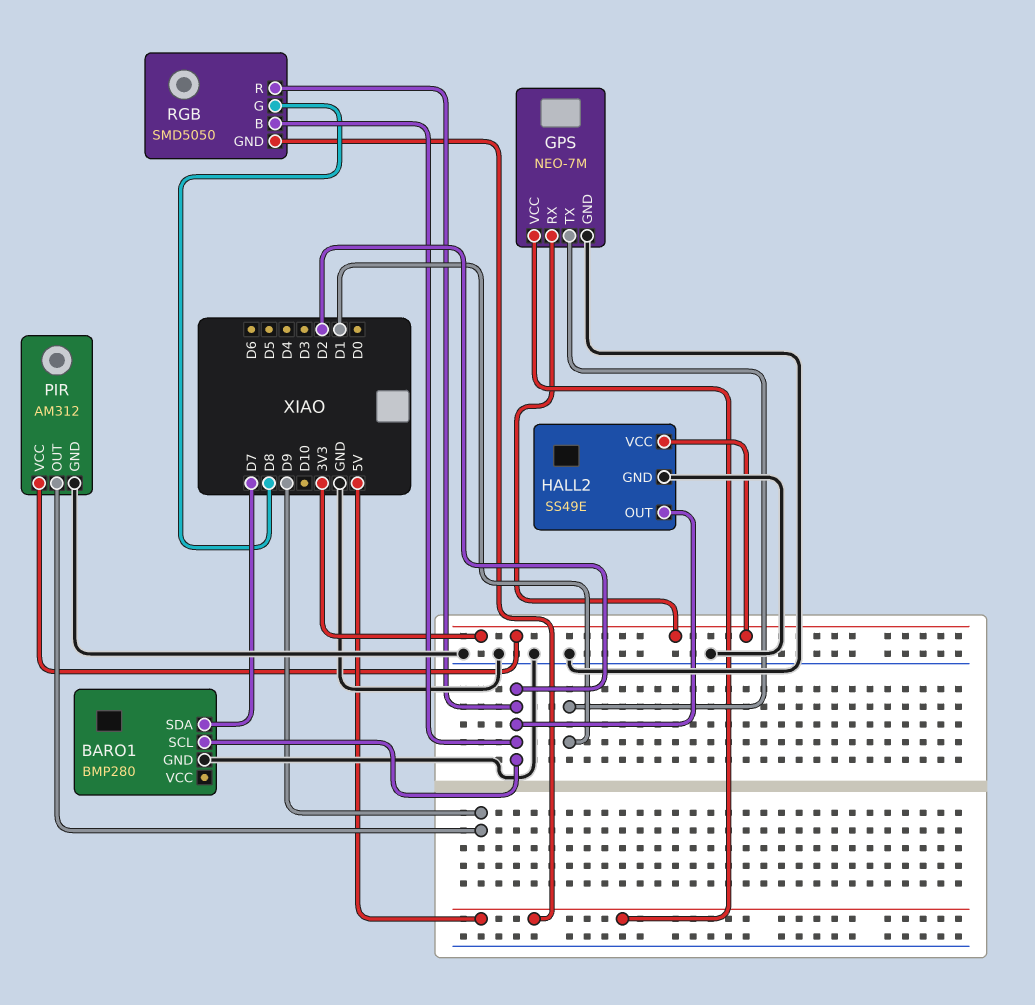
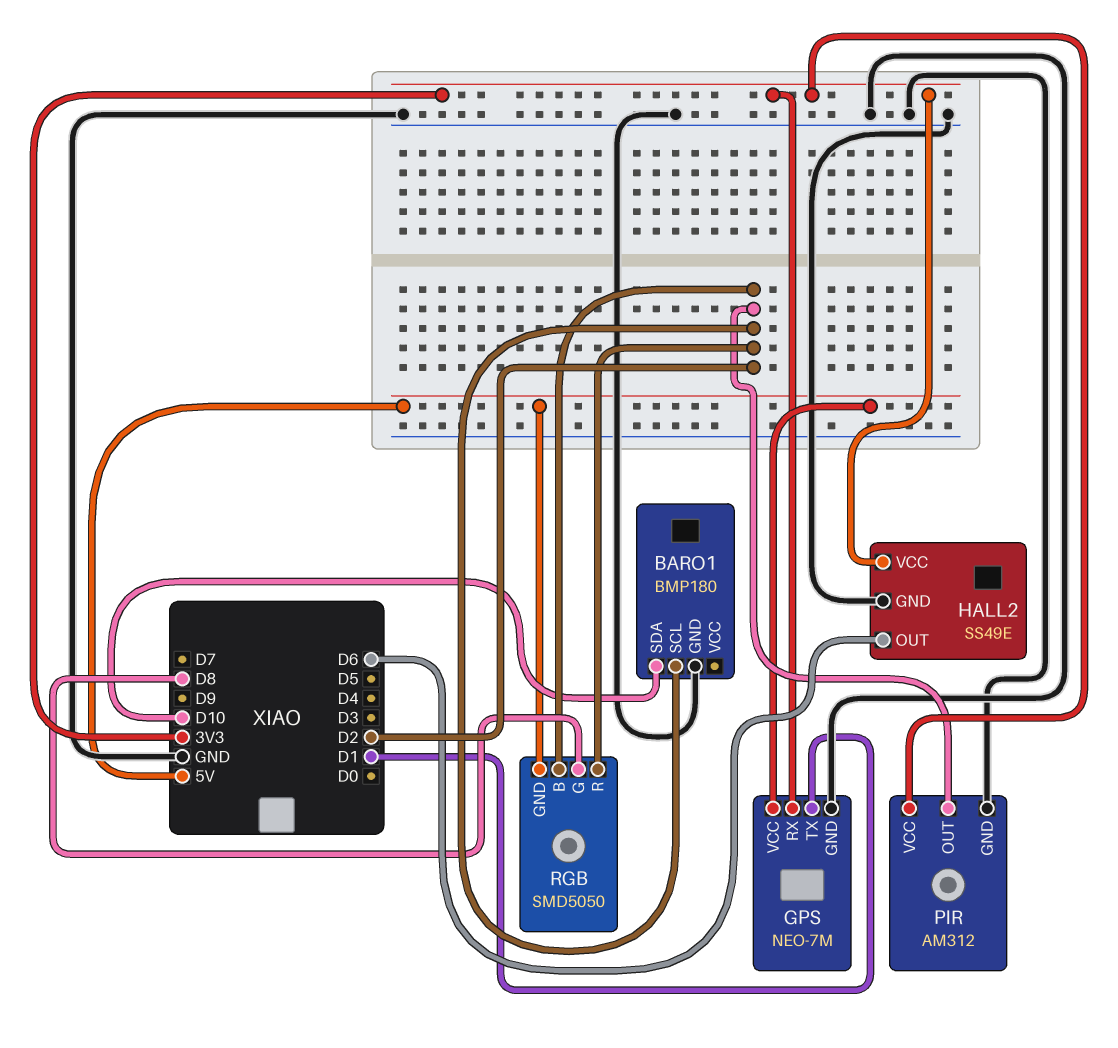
BARO1: BMP280 -> BMP180
BARO1 pin SDA: D7 -> D10
HALL2 pin OUT: D2 -> D6
PIR pin OUT: D9 -> D2

